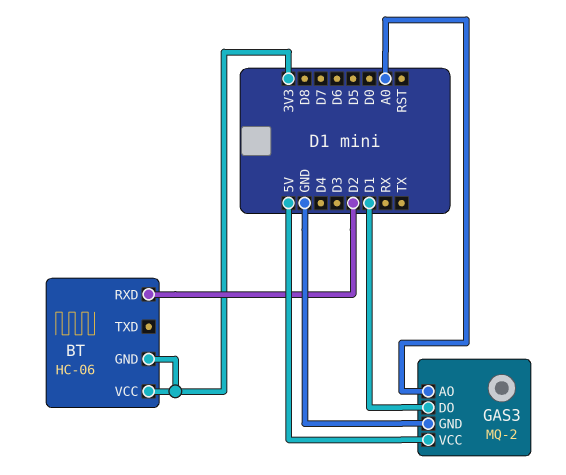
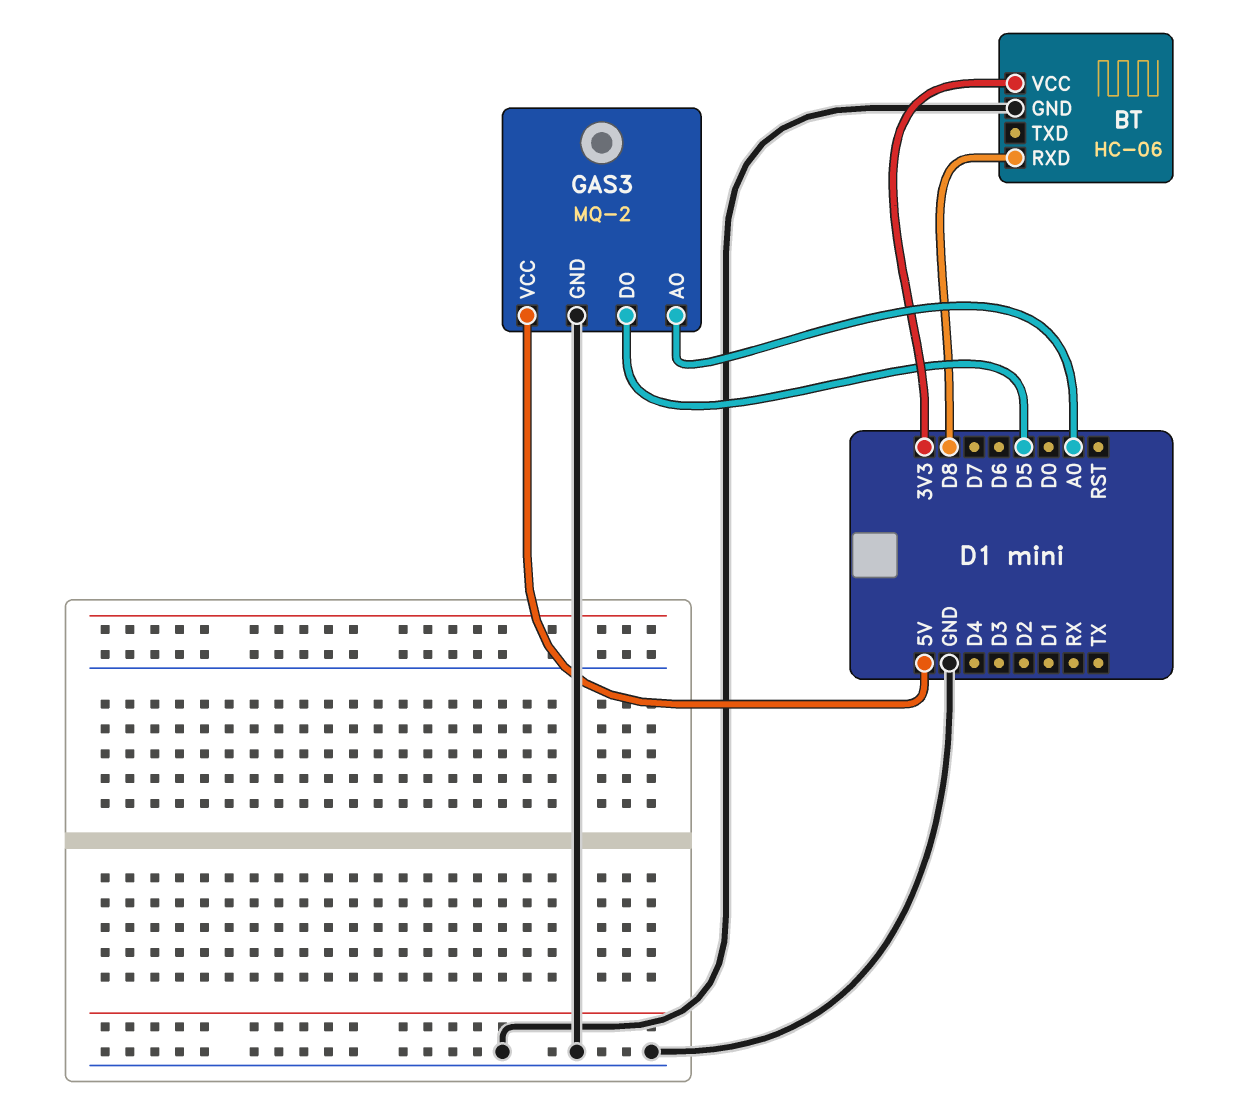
BT pin GND: 3V3 -> GND
BT pin RXD: D2 -> D8
GAS3 pin DO: D1 -> D5

